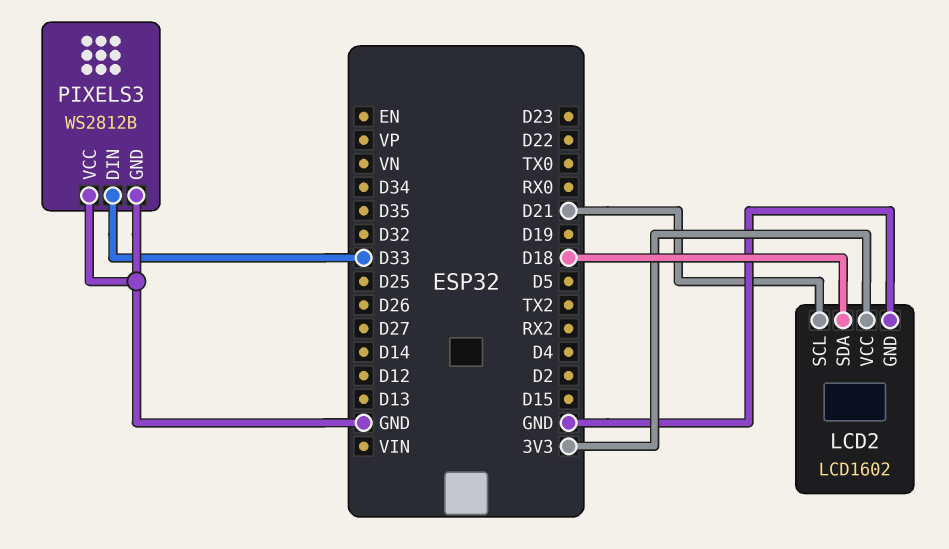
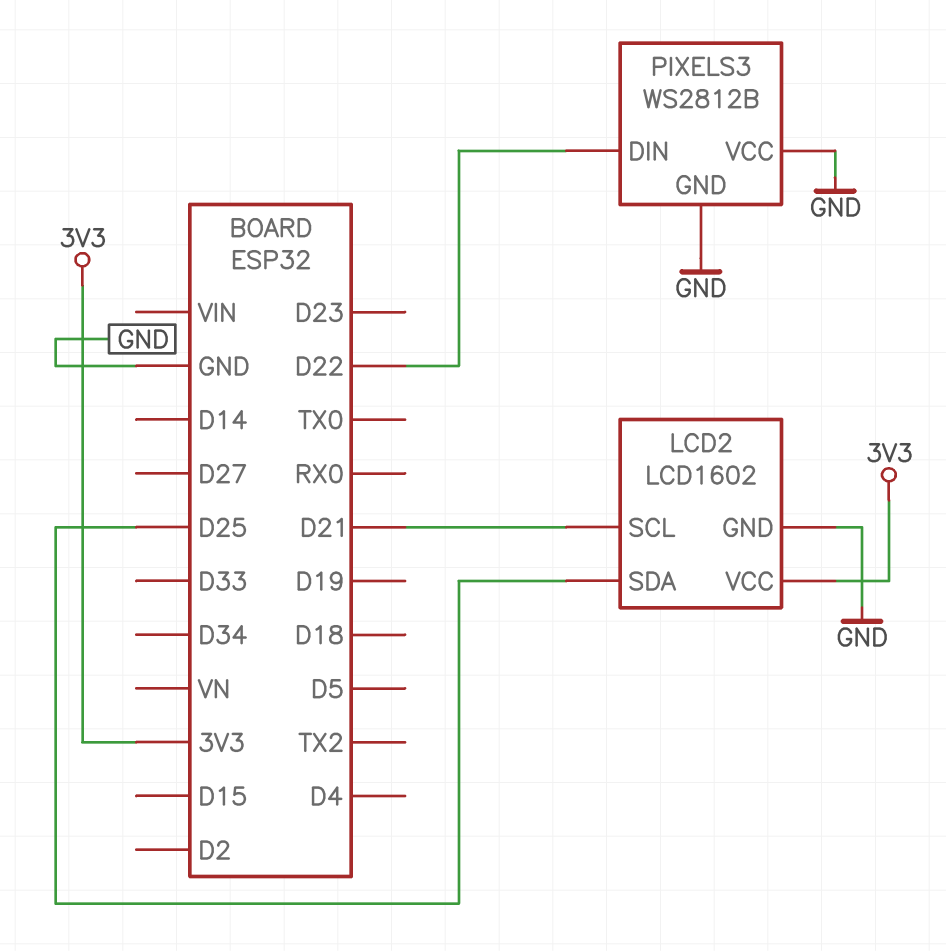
LCD2 pin SDA: D18 -> D25
PIXELS3 pin DIN: D33 -> D22

